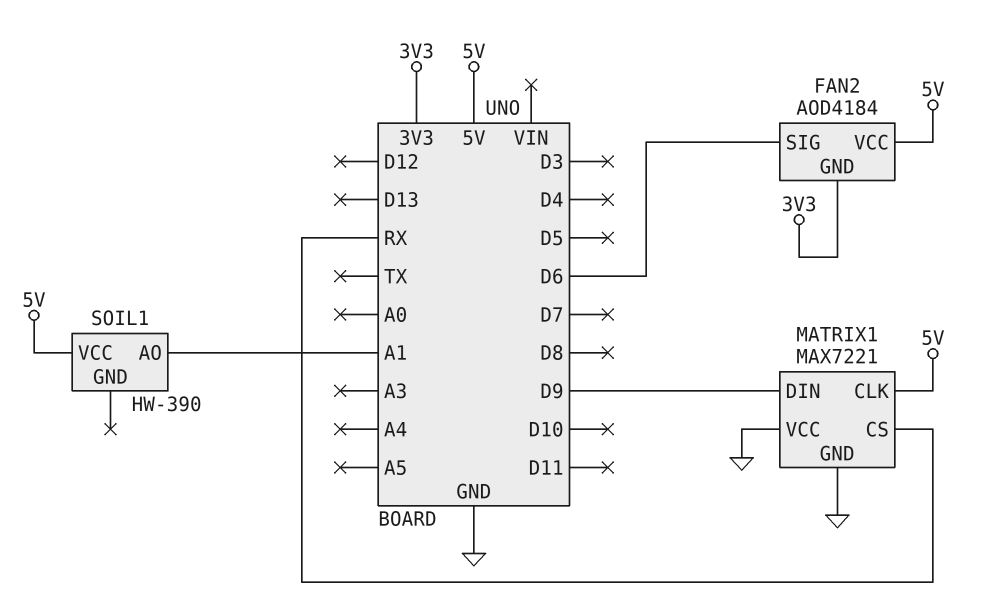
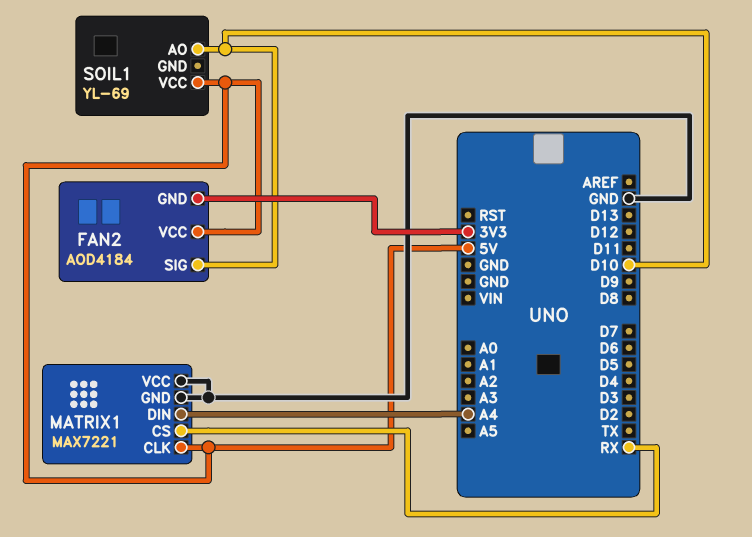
FAN2 pin SIG: D6 -> D10
MATRIX1 pin DIN: D9 -> A4
SOIL1: HW-390 -> YL-69
SOIL1 pin AO: A1 -> D10

